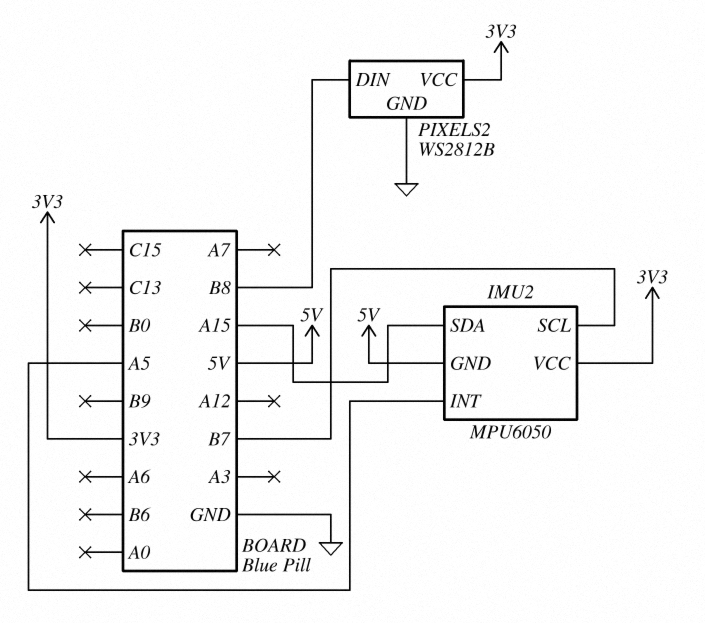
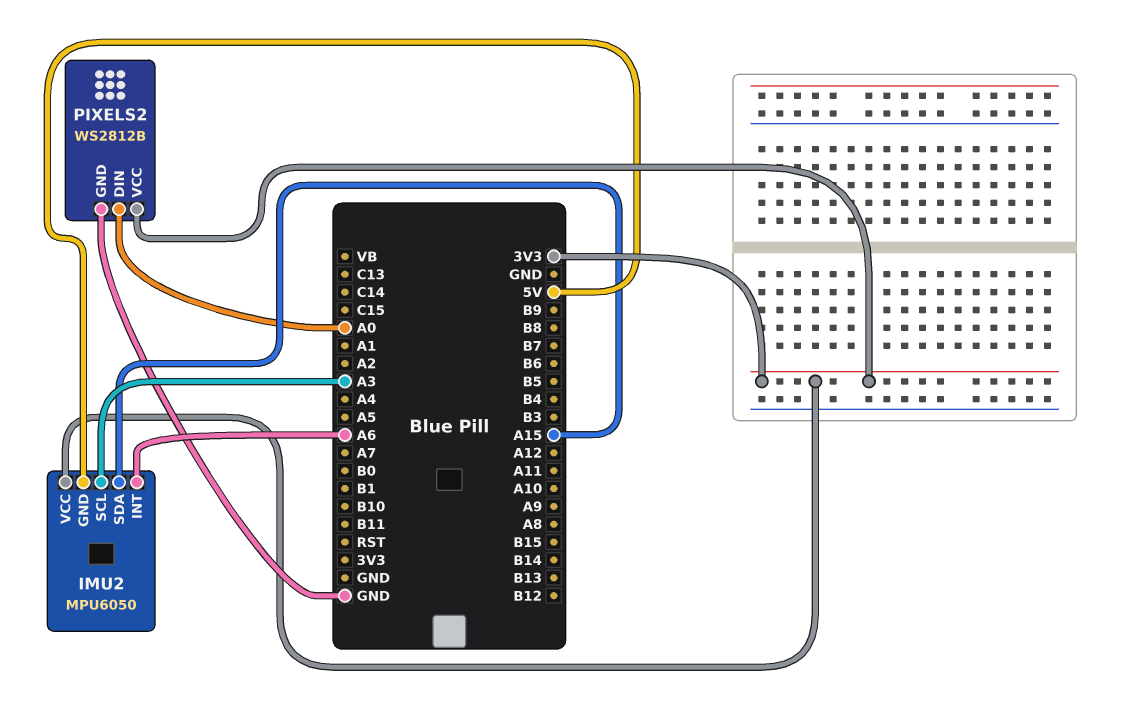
IMU2 pin INT: A5 -> A6
IMU2 pin SCL: B7 -> A3
PIXELS2 pin DIN: B8 -> A0

